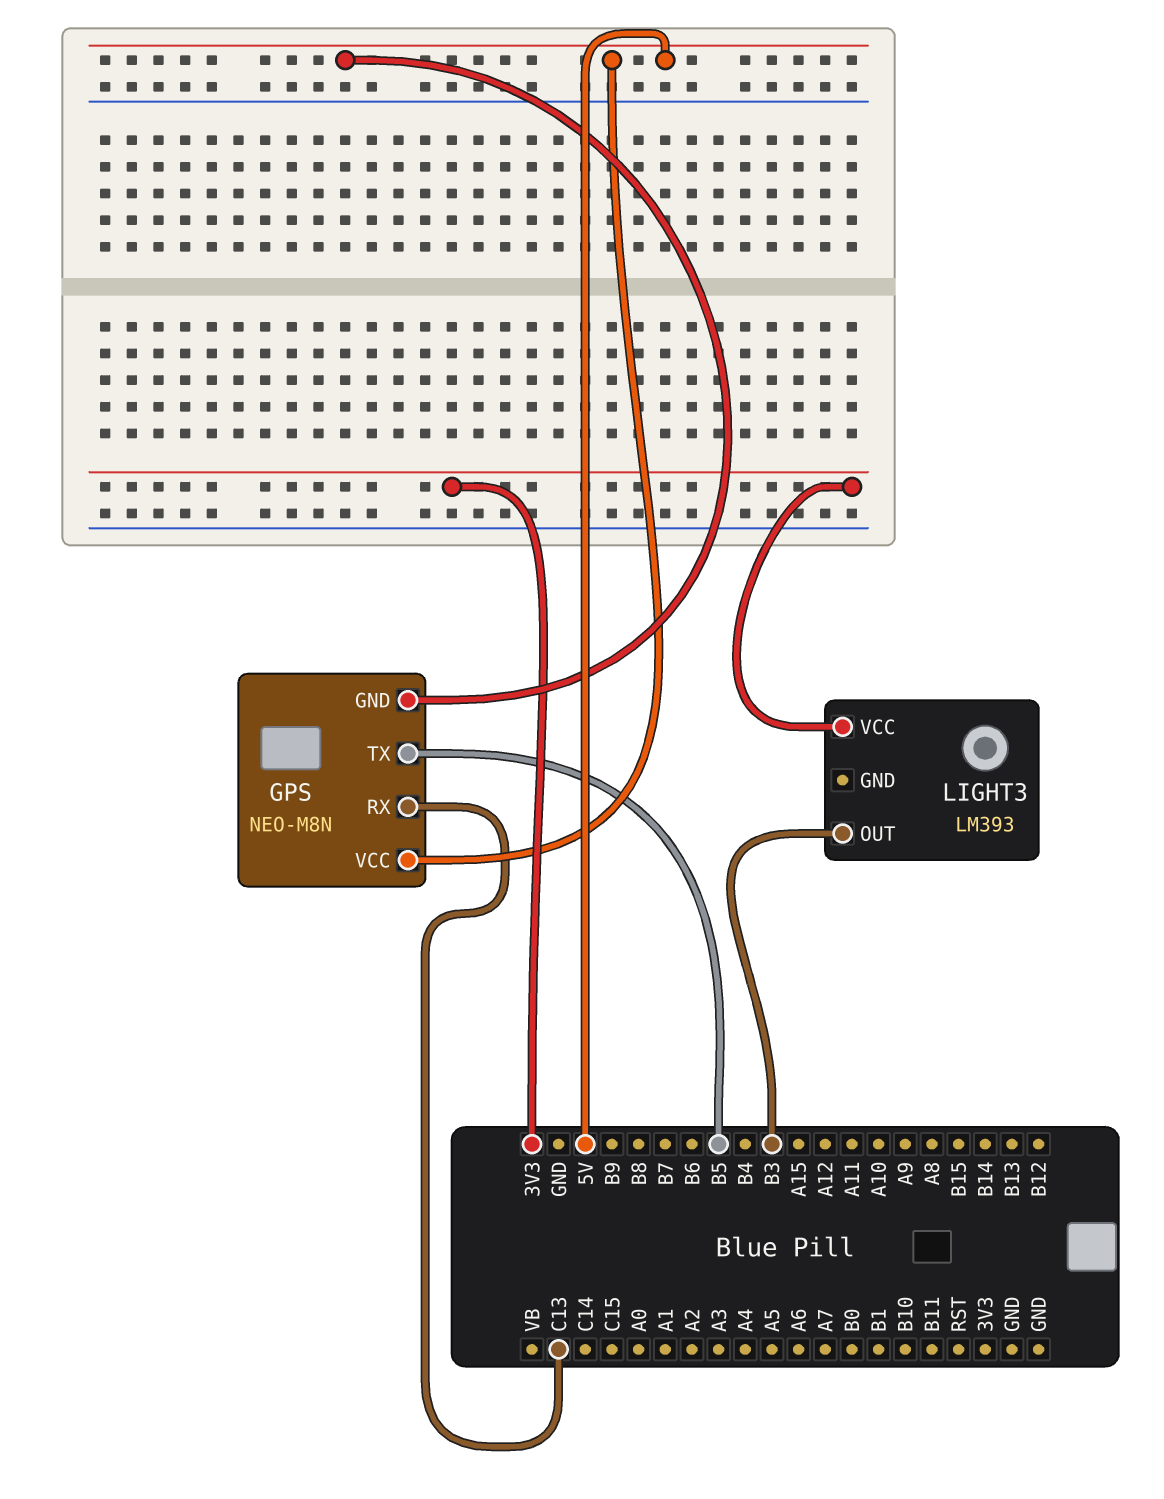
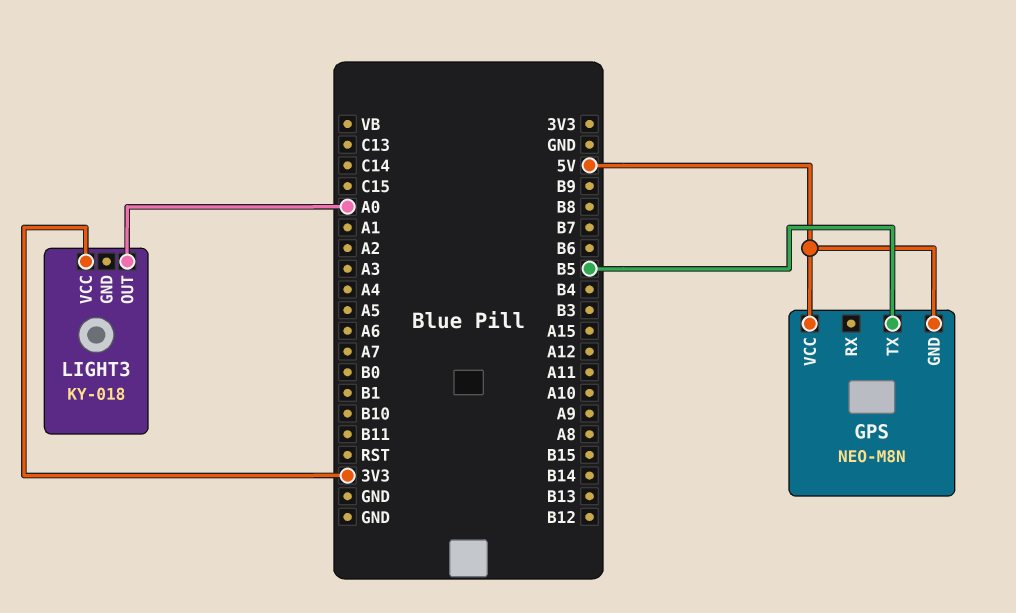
GPS pin RX: C13 -> none
LIGHT3: LM393 -> KY-018
LIGHT3 pin OUT: B3 -> A0

